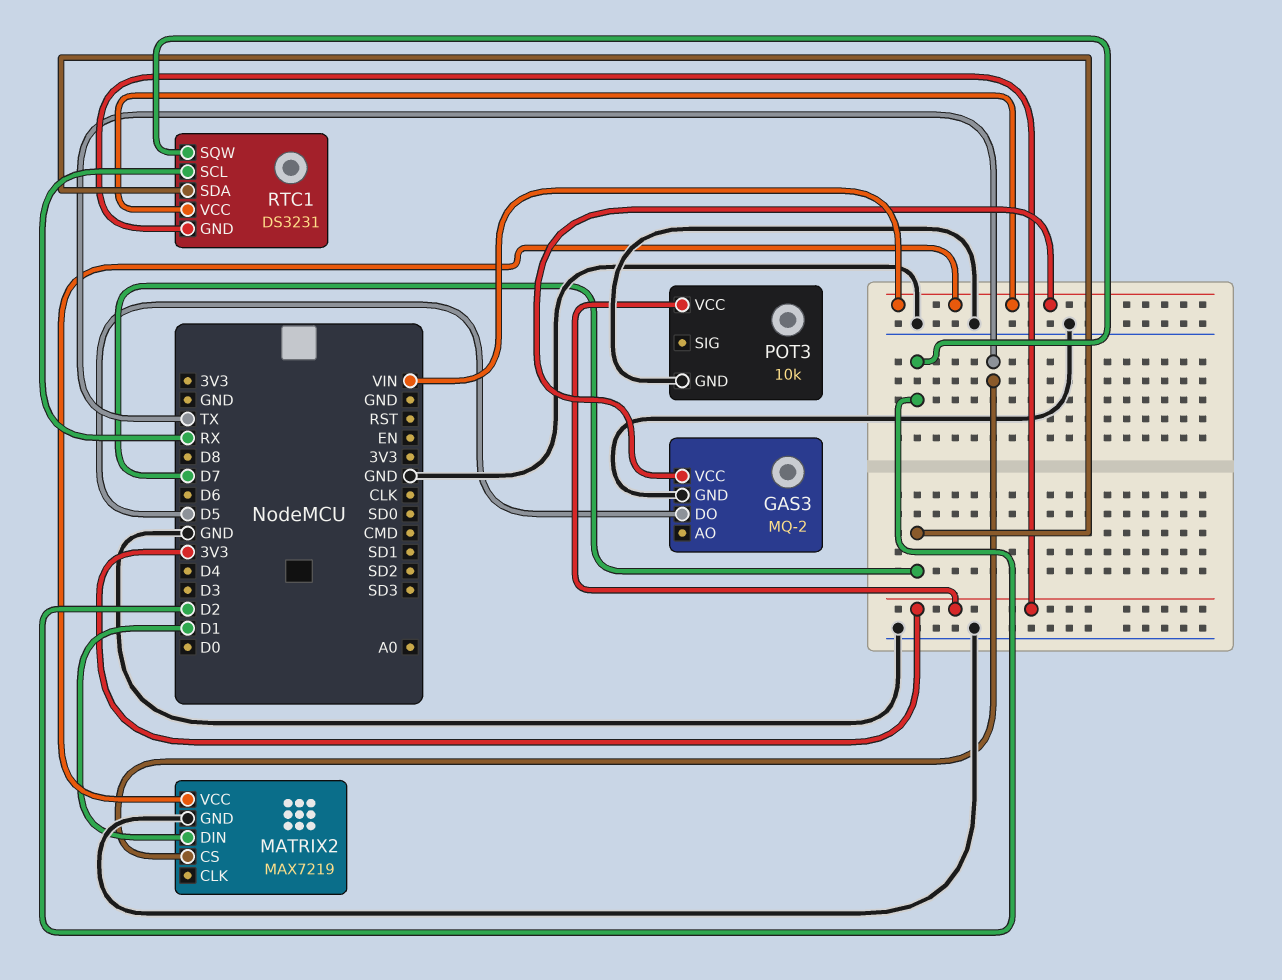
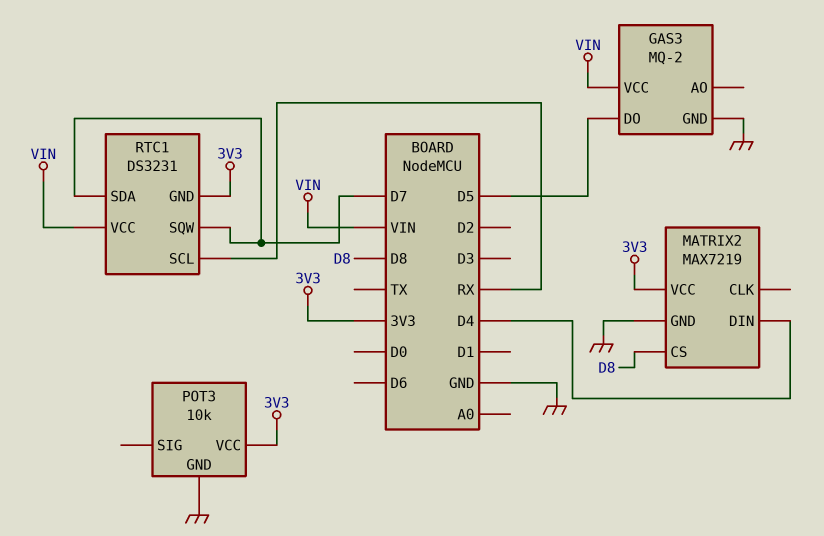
MATRIX2 pin CS: TX -> D8
MATRIX2 pin DIN: D1 -> D4
MATRIX2 pin VCC: VIN -> 3V3
RTC1 pin SQW: D2 -> D7

